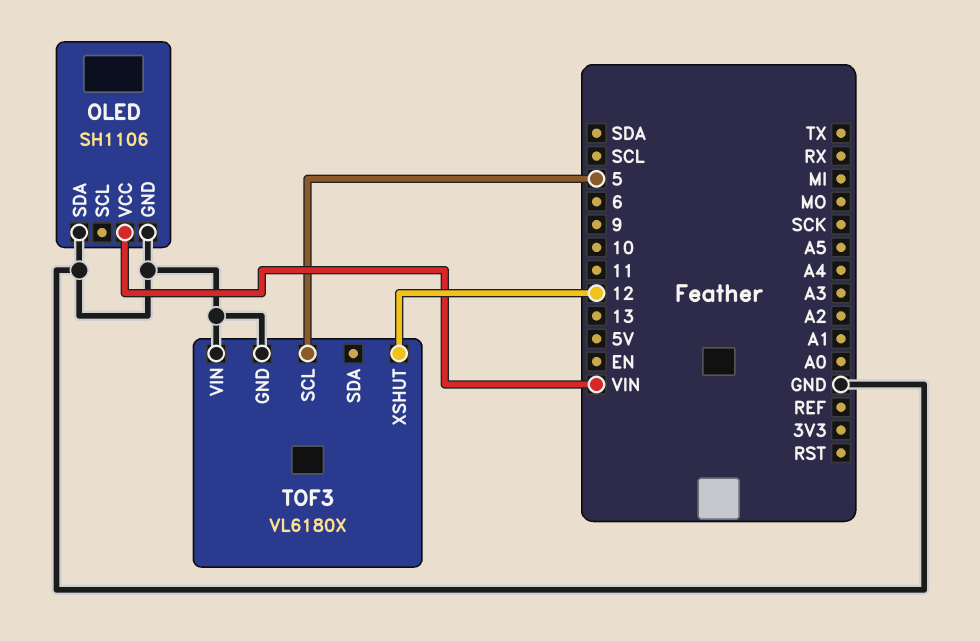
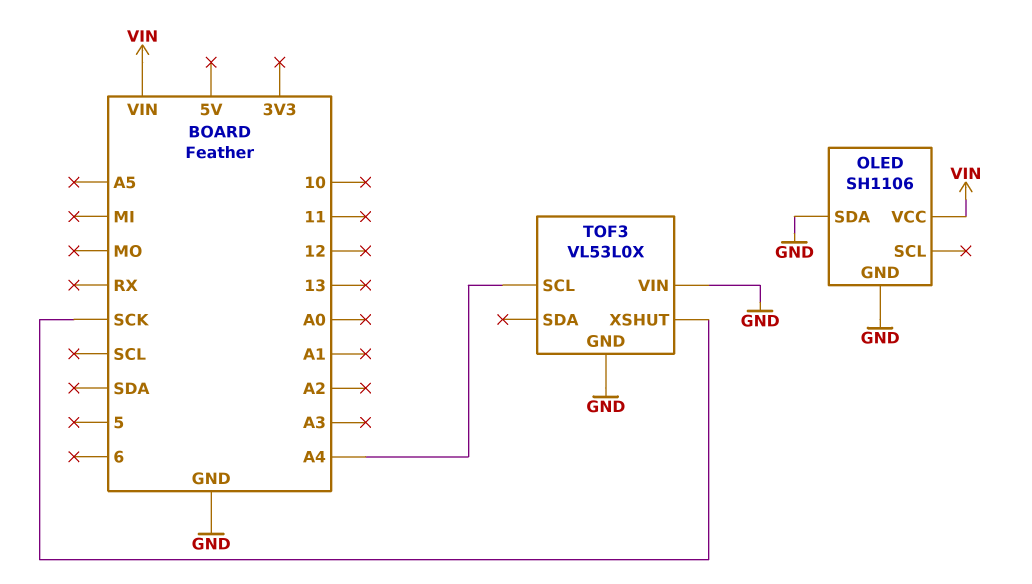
TOF3: VL6180X -> VL53L0X
TOF3 pin SCL: 5 -> A4
TOF3 pin XSHUT: 12 -> SCK

